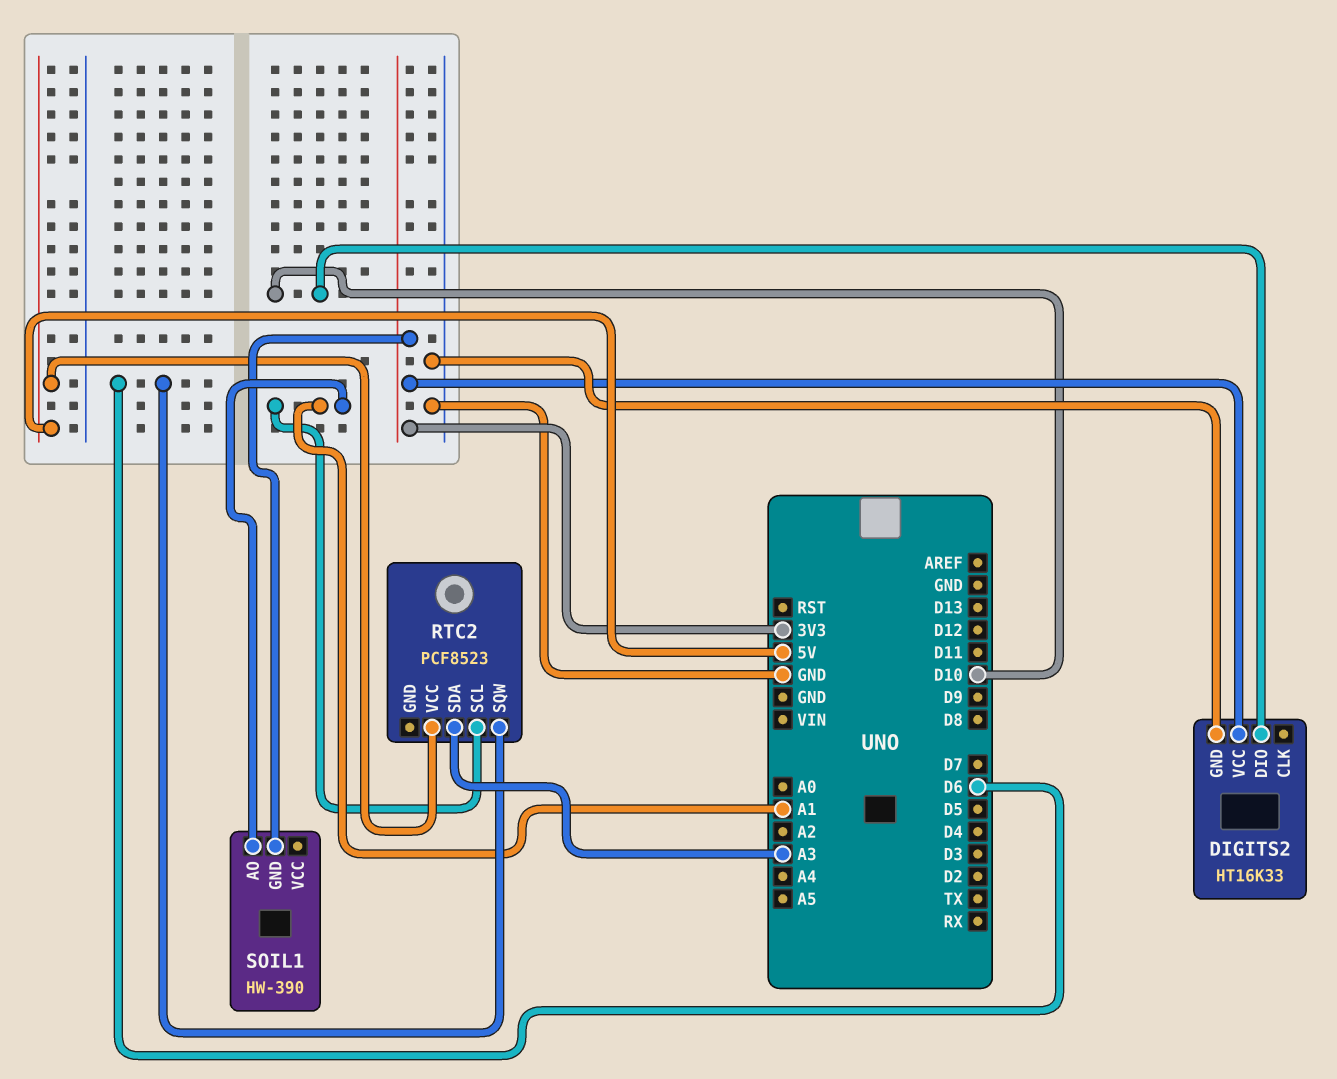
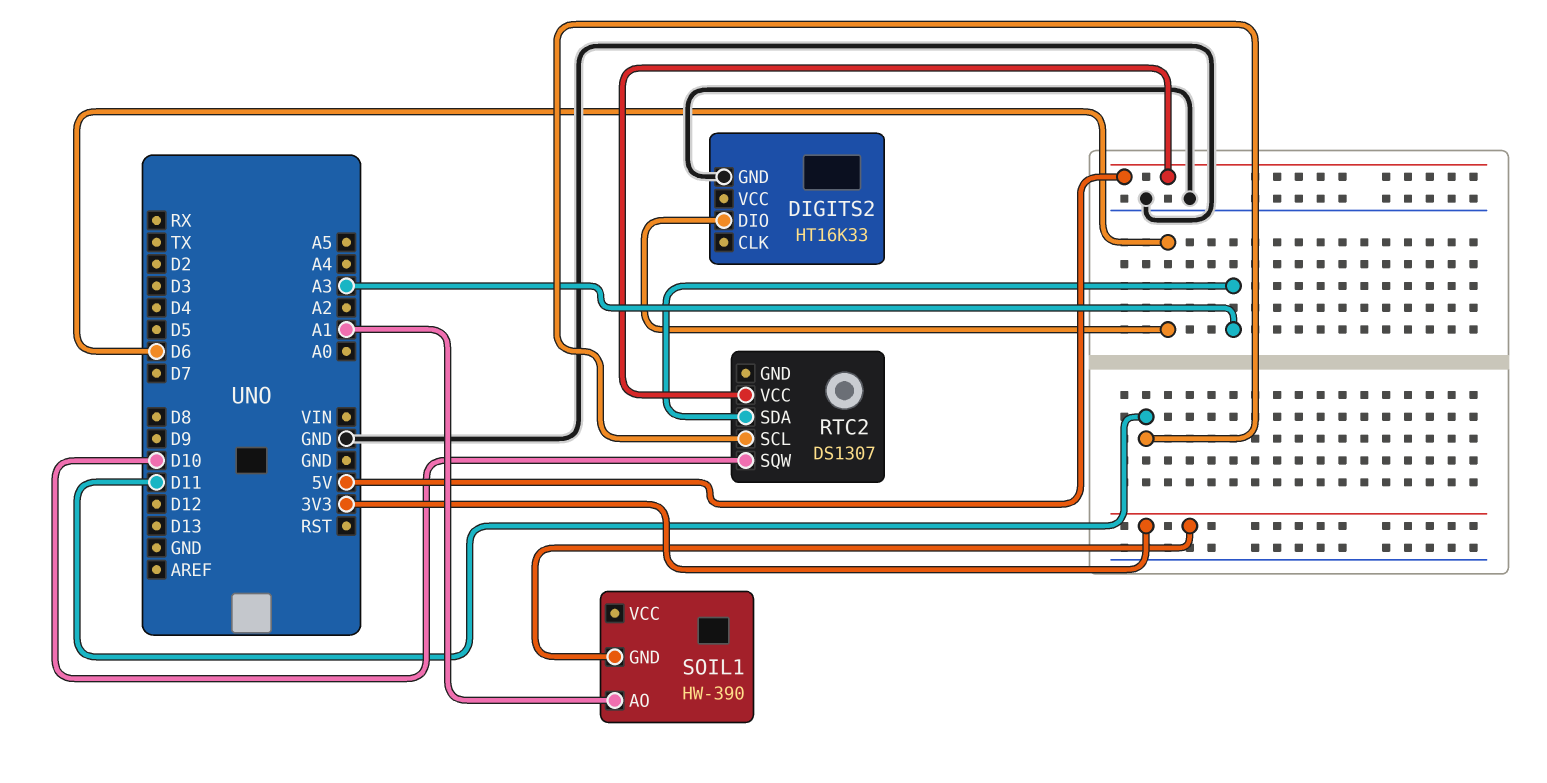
DIGITS2 pin DIO: D10 -> D6
DIGITS2 pin VCC: 3V3 -> none
RTC2: PCF8523 -> DS1307
RTC2 pin SCL: A1 -> D11
RTC2 pin SQW: D6 -> D10

